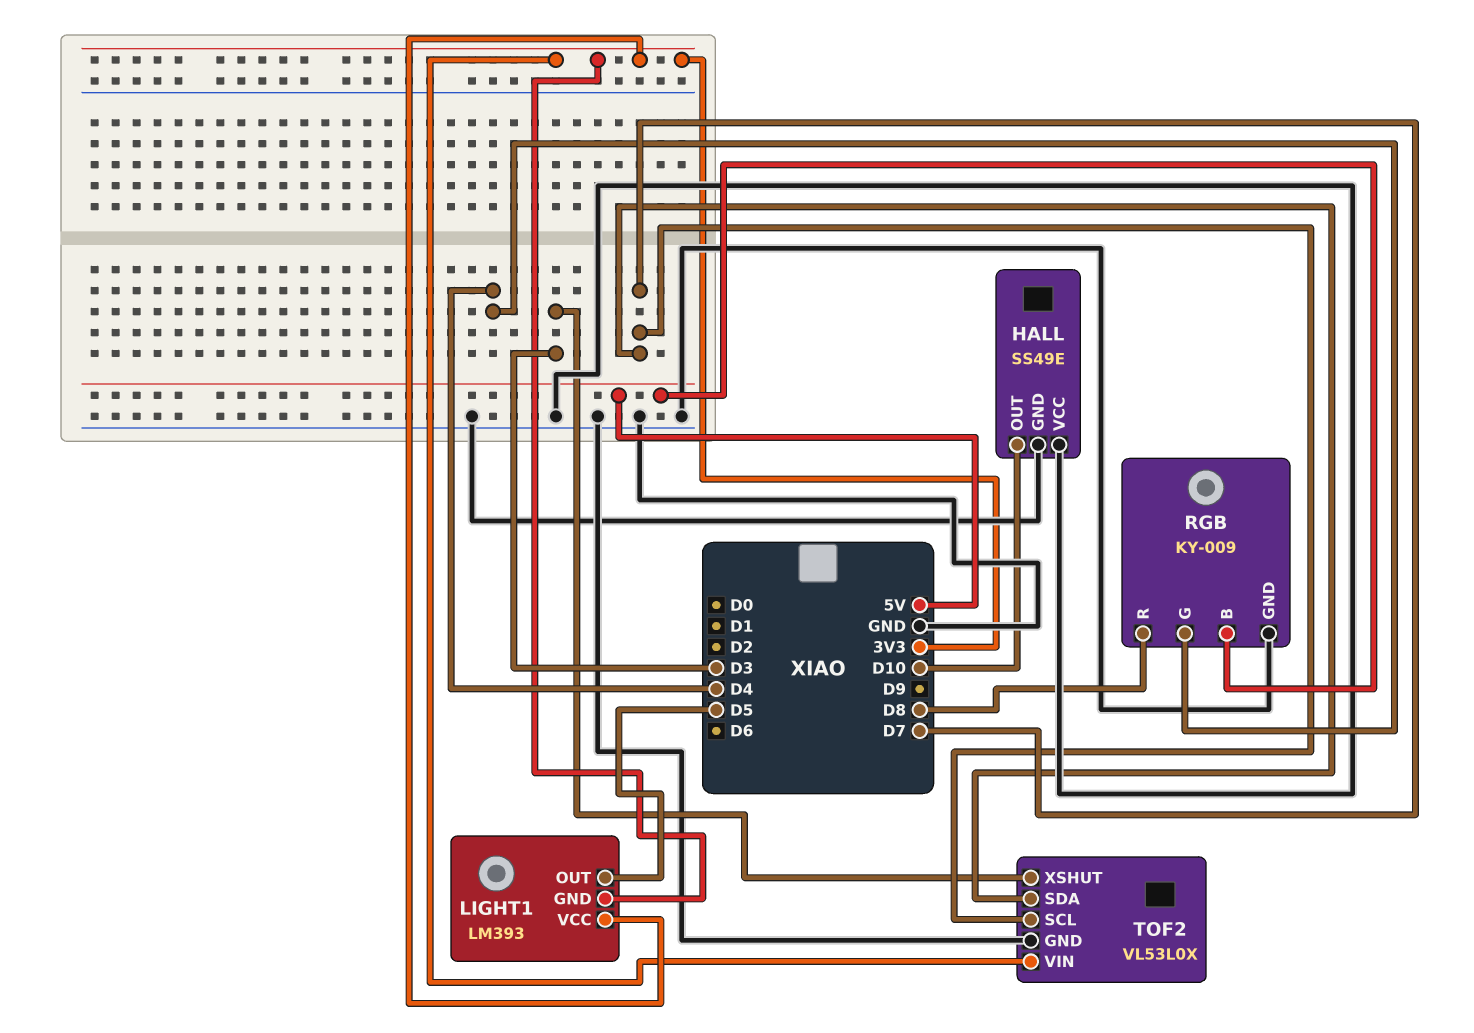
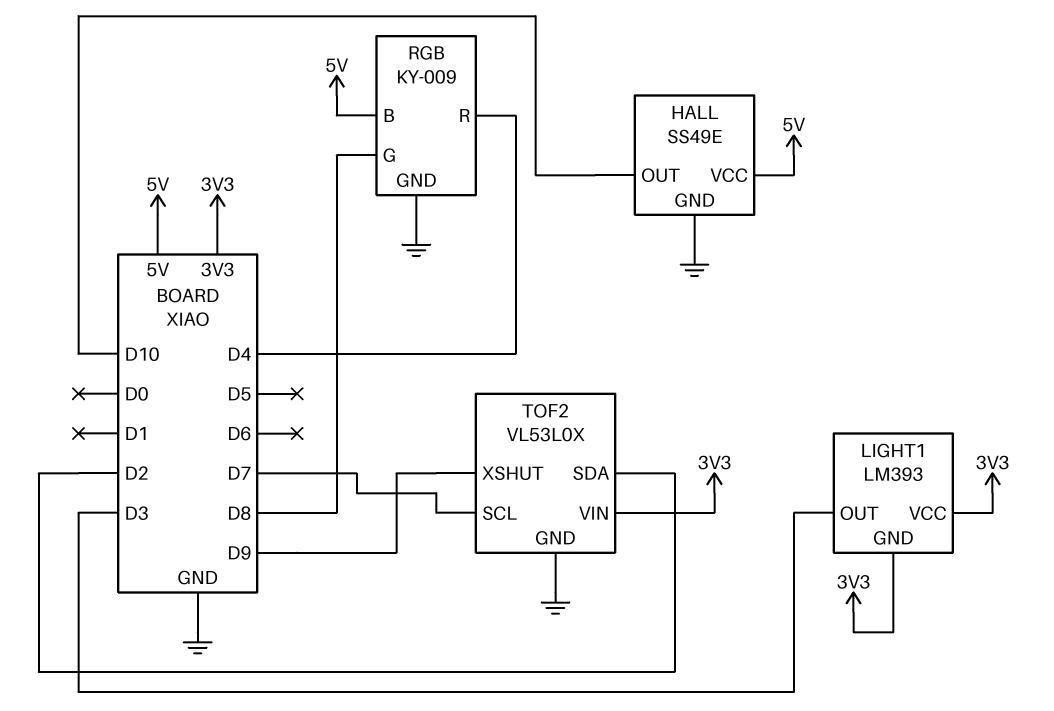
HALL pin VCC: GND -> 5V
LIGHT1 pin OUT: D5 -> D3
RGB pin G: D4 -> D8
RGB pin R: D8 -> D4
TOF2 pin SDA: D7 -> D2
TOF2 pin XSHUT: D3 -> D9

